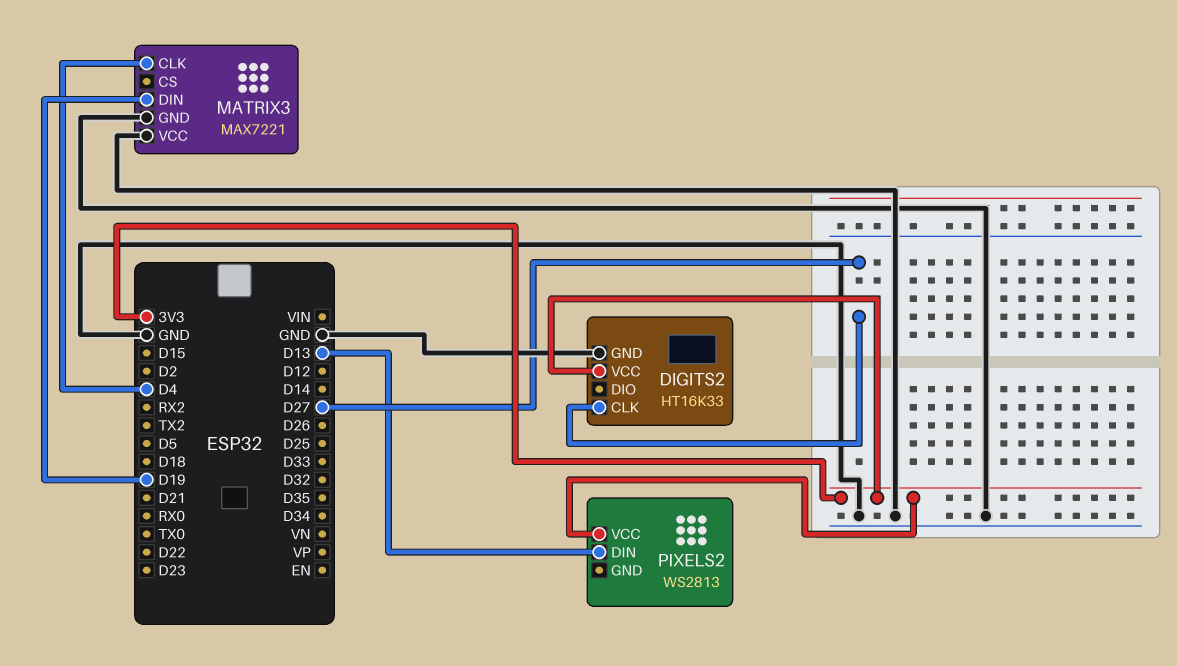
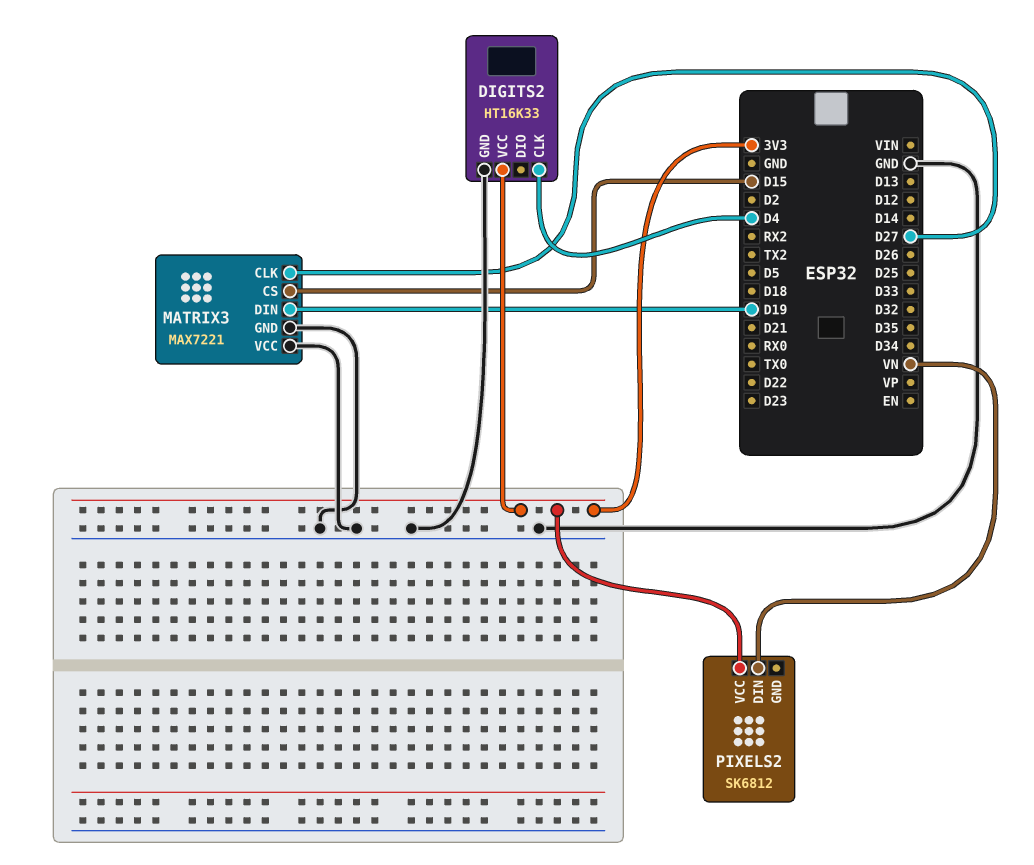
DIGITS2 pin CLK: D27 -> D4
MATRIX3 pin CLK: D4 -> D27
MATRIX3 pin CS: none -> D15
PIXELS2: WS2813 -> SK6812
PIXELS2 pin DIN: D13 -> VN

